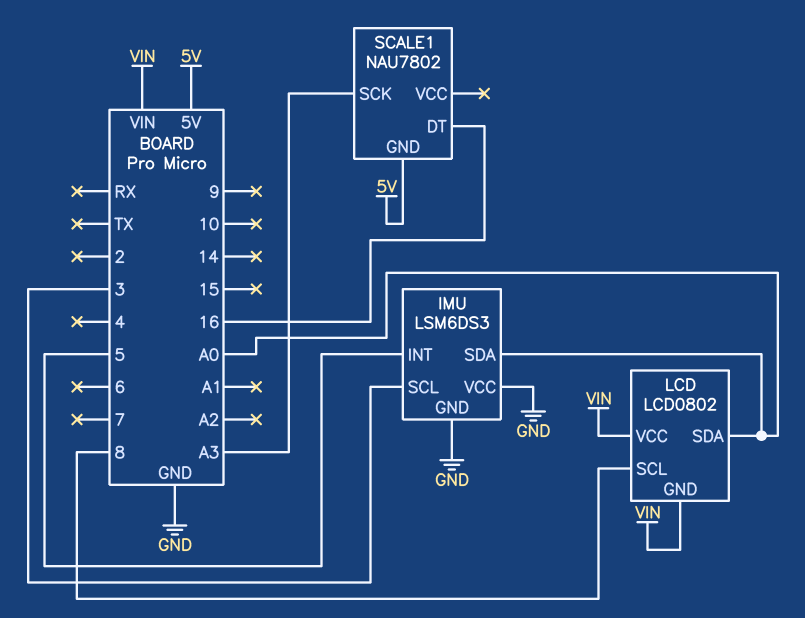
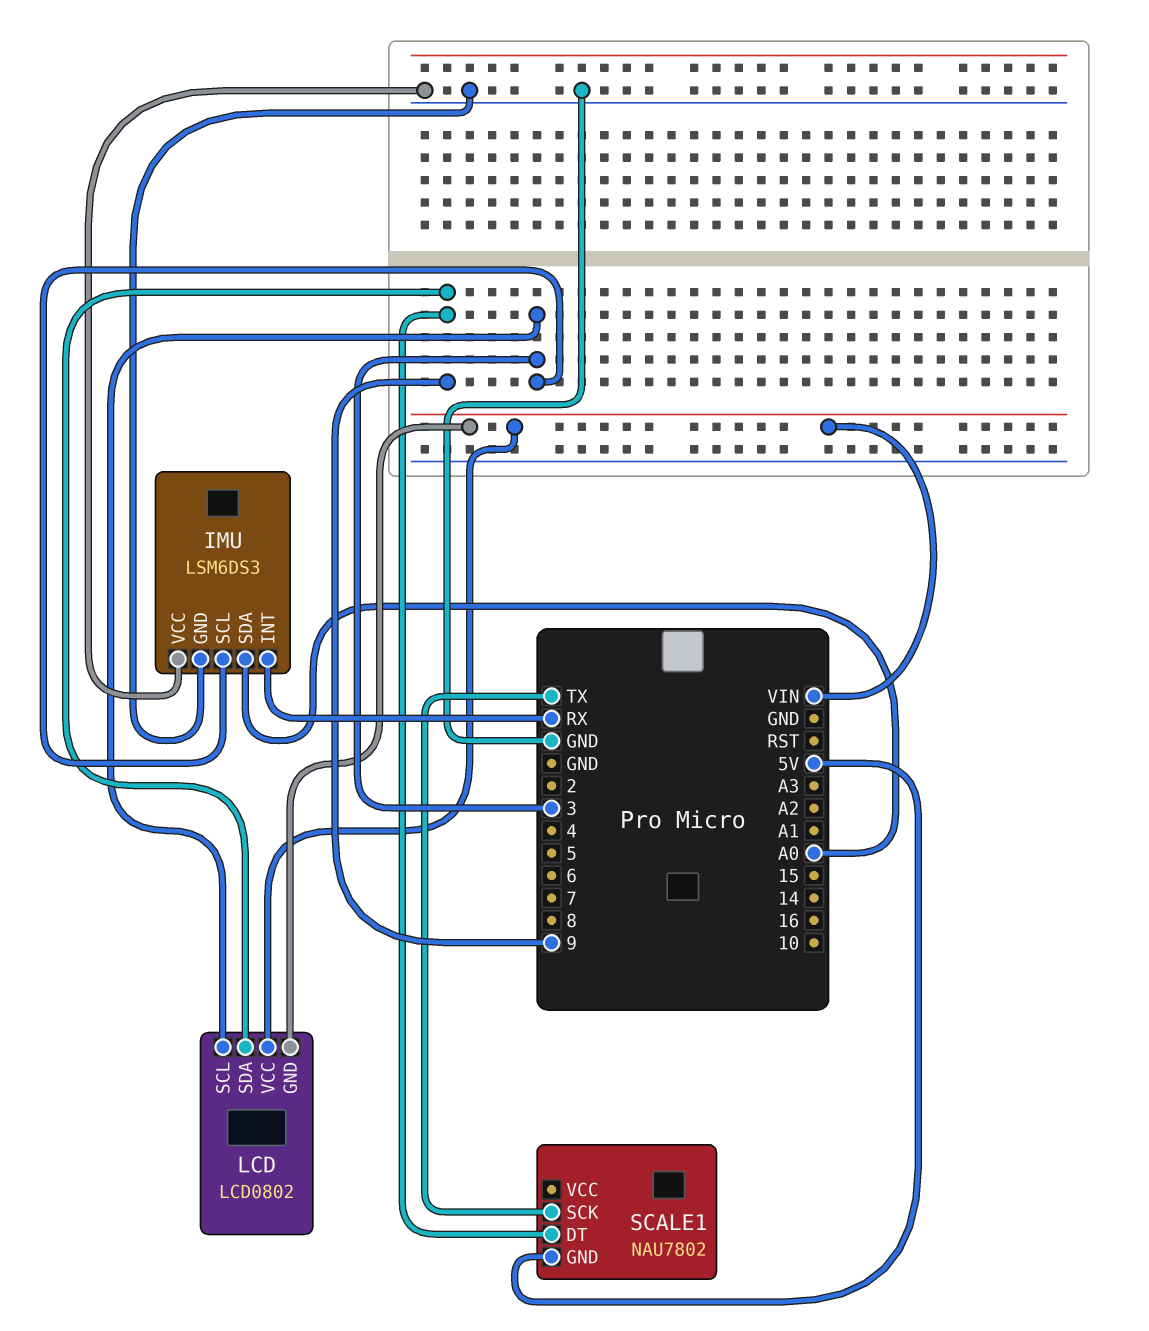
IMU pin INT: 5 -> RX
LCD pin SCL: 8 -> 3
LCD pin SDA: A0 -> 9
SCALE1 pin DT: 16 -> 9
SCALE1 pin SCK: A3 -> TX

